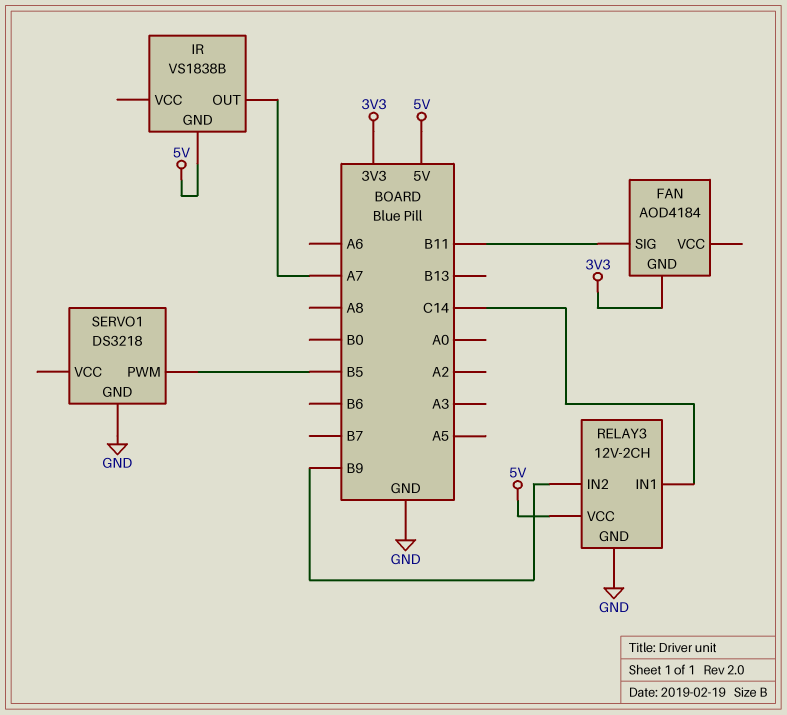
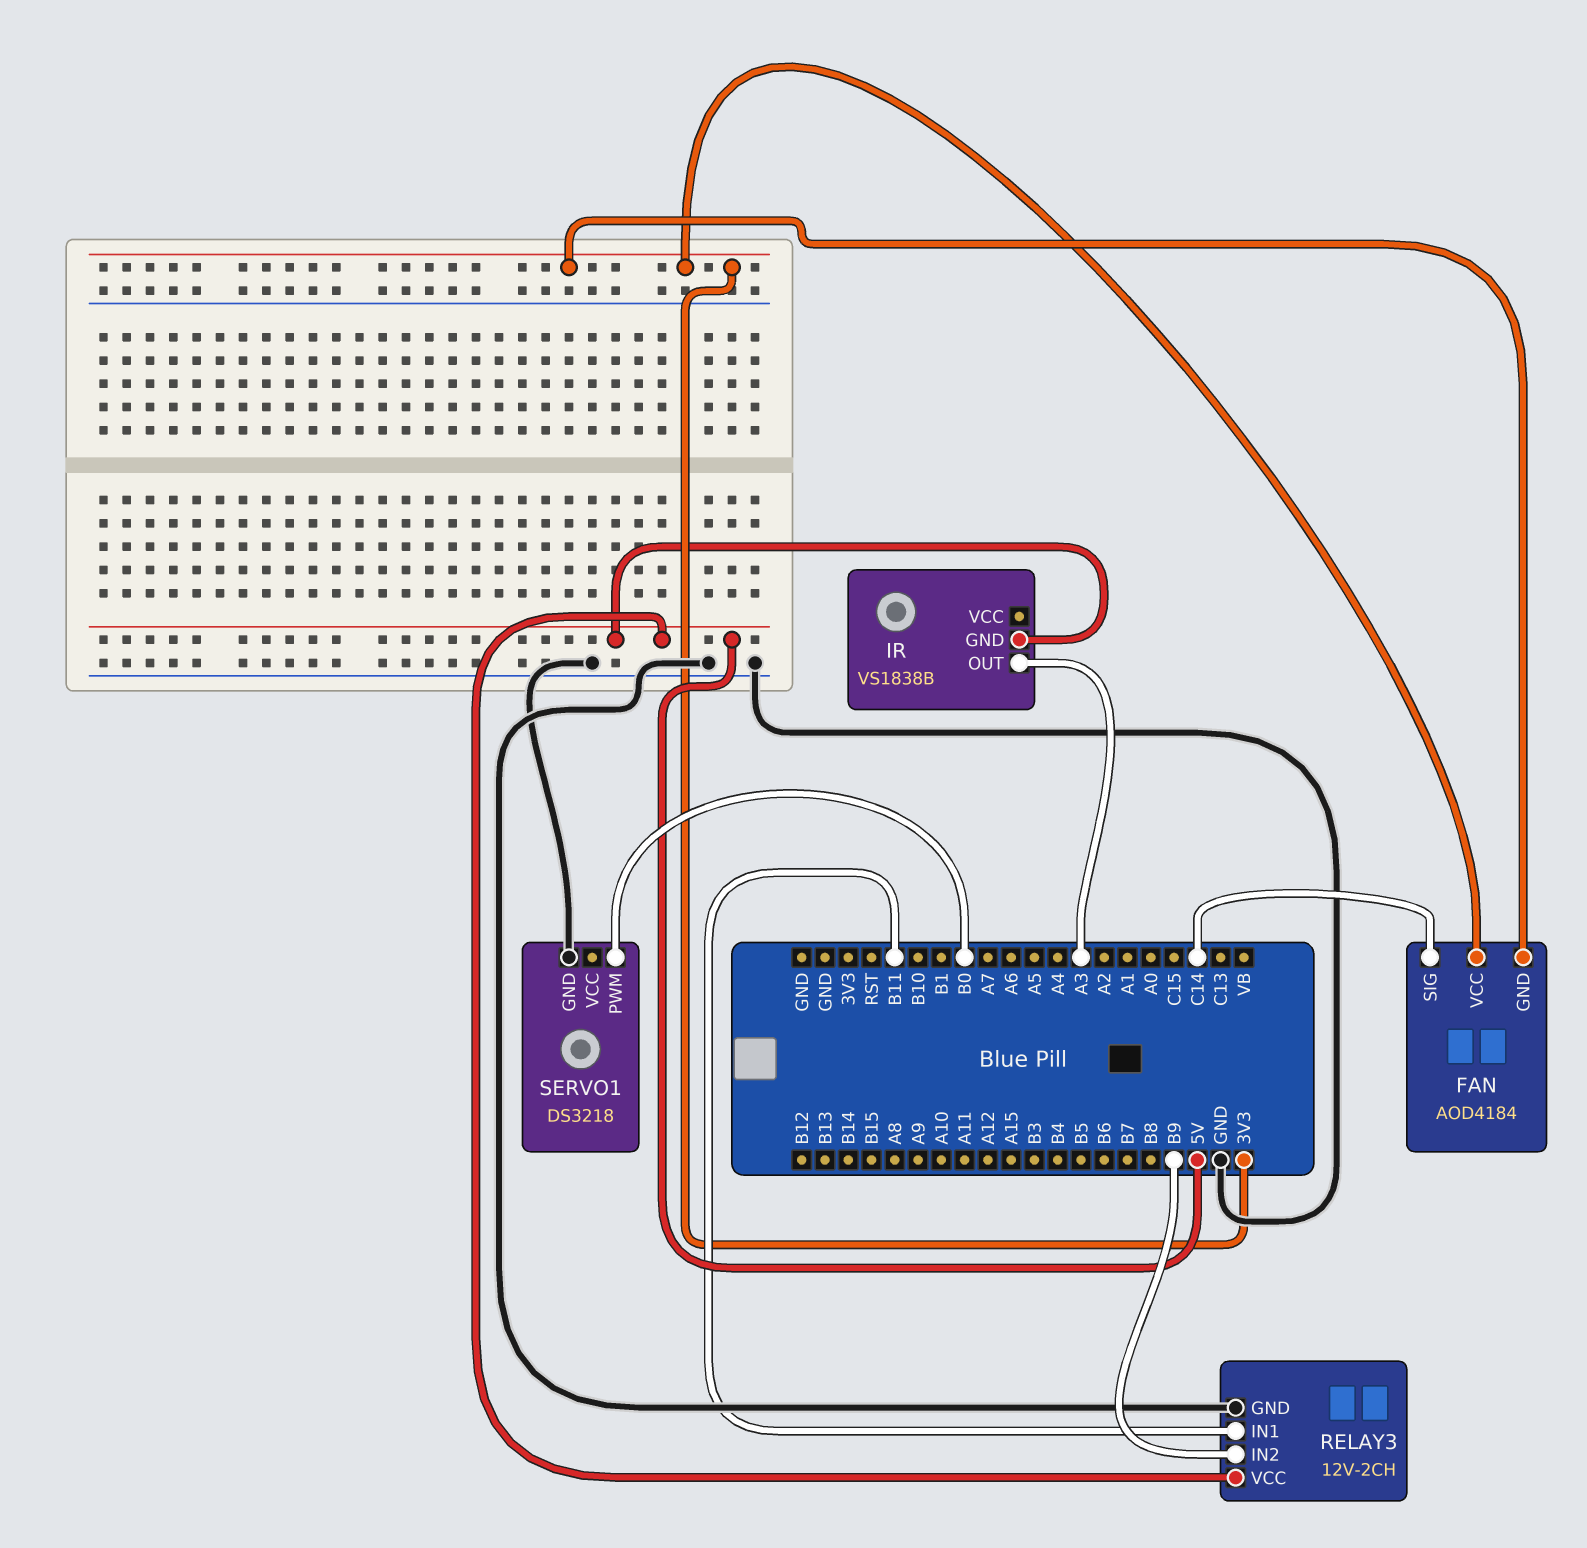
FAN pin SIG: B11 -> C14
FAN pin VCC: none -> 3V3
IR pin OUT: A7 -> A3
RELAY3 pin IN1: C14 -> B11
SERVO1 pin PWM: B5 -> B0

